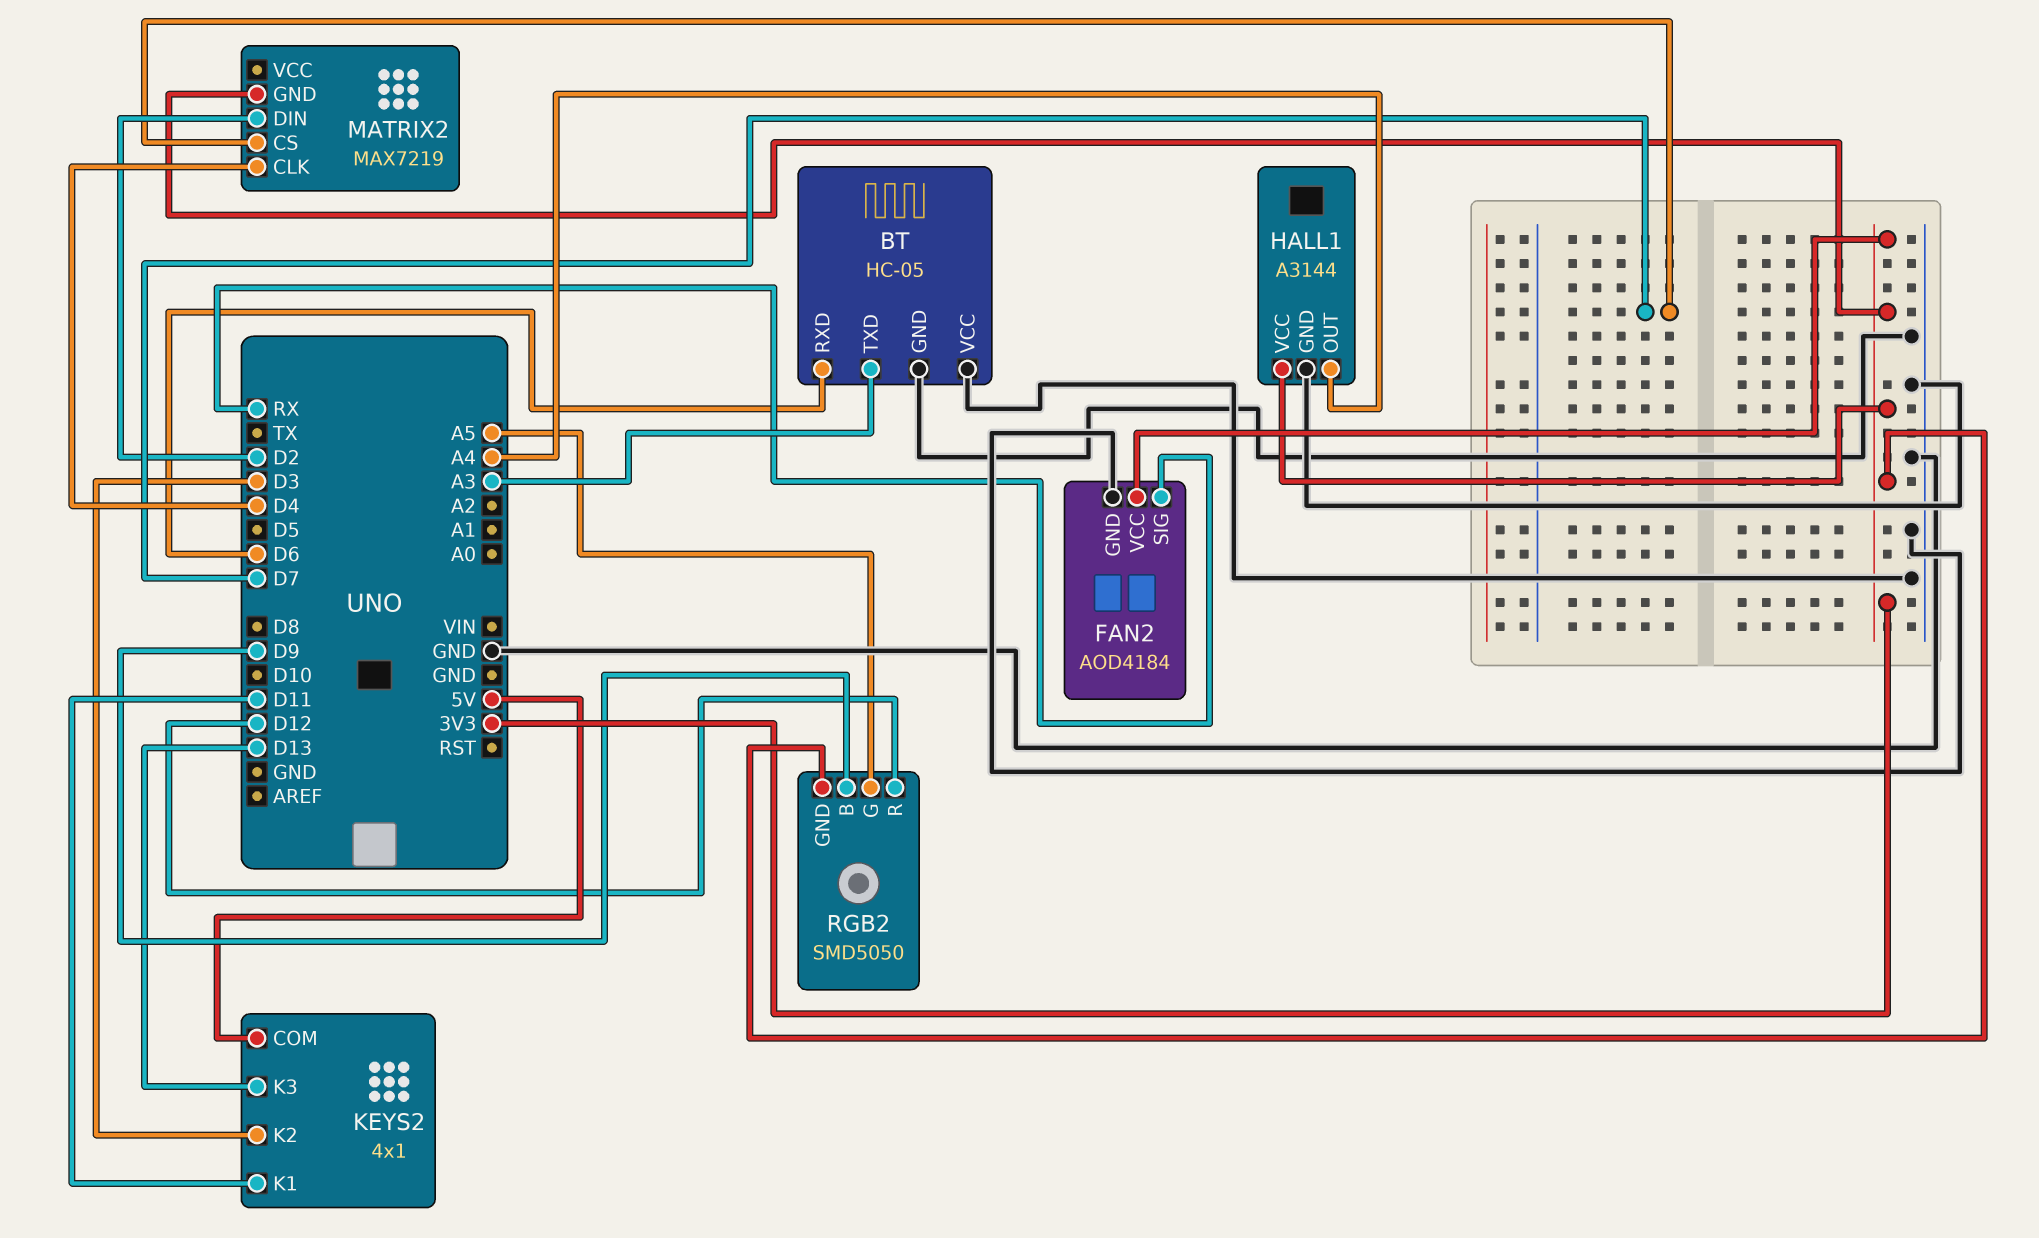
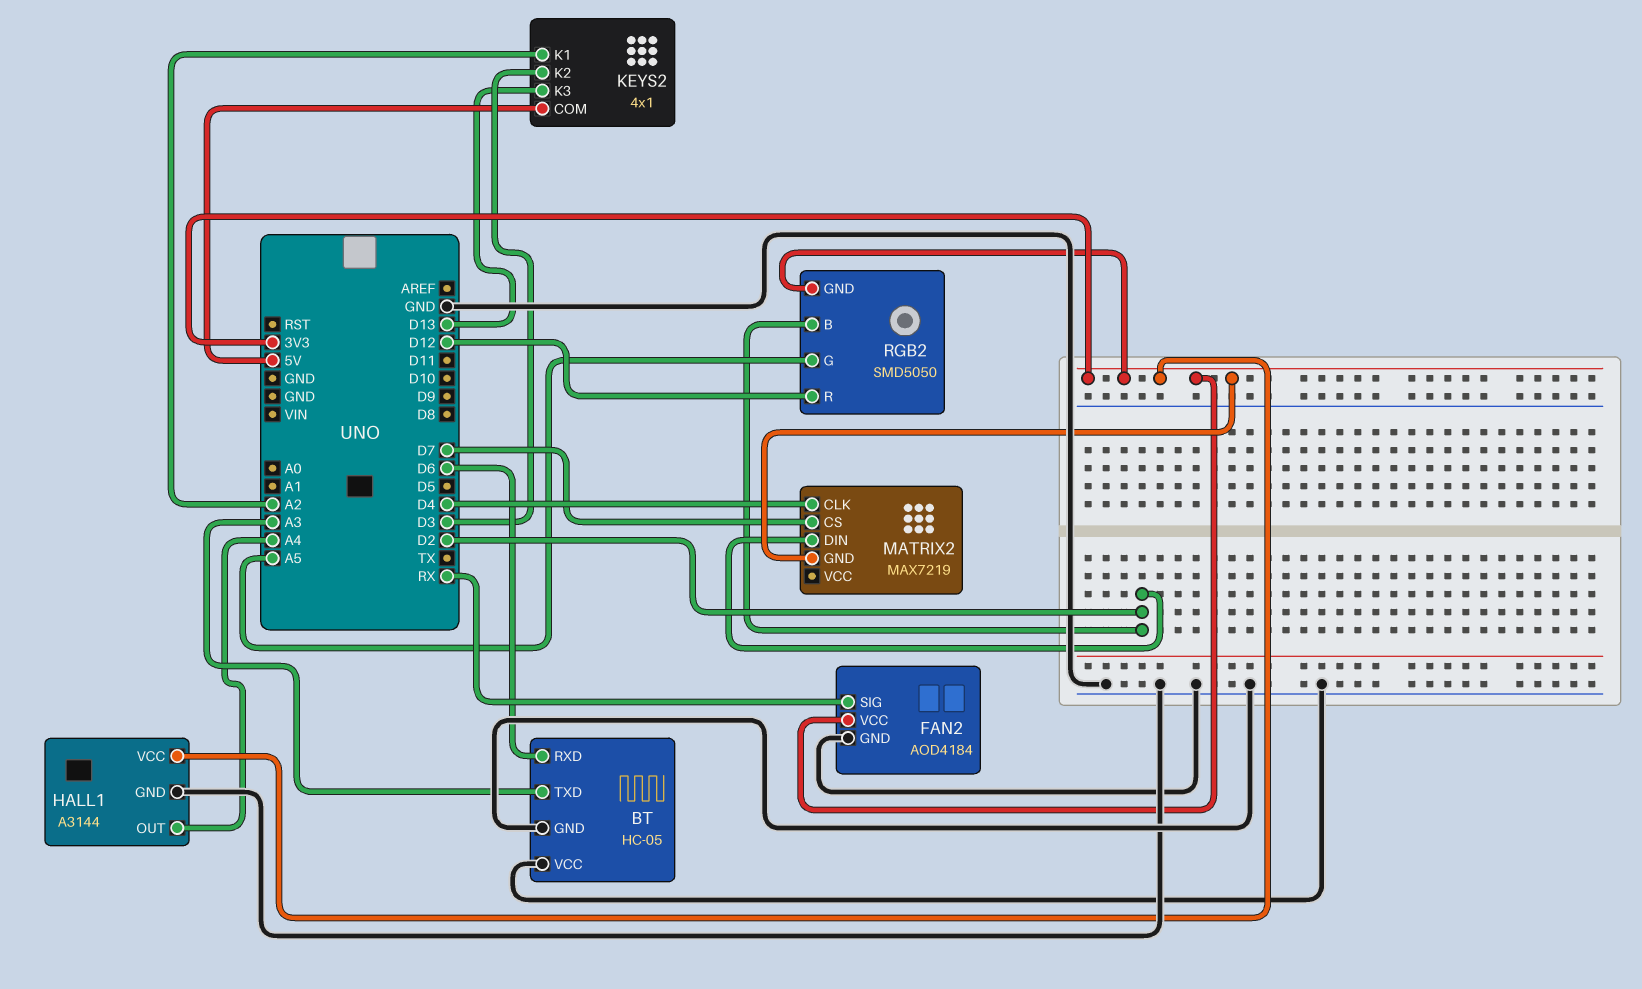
KEYS2 pin K1: D11 -> A2
RGB2 pin B: D9 -> D2

